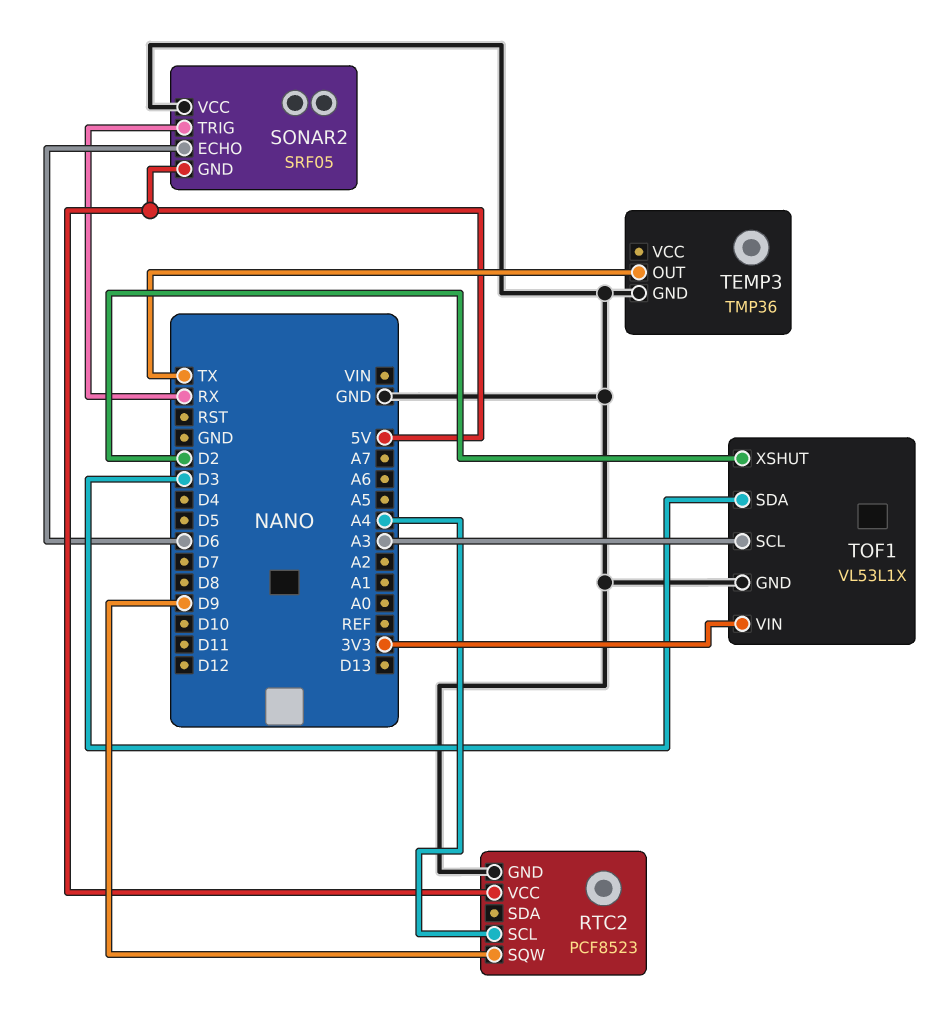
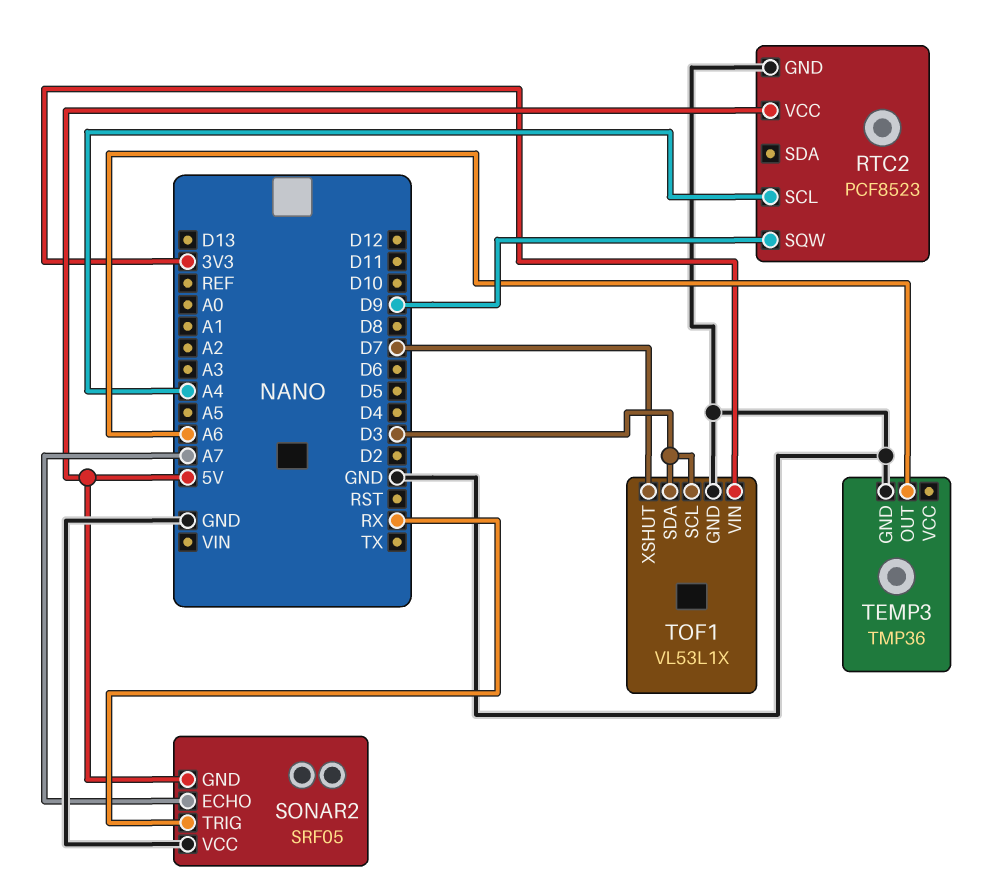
SONAR2 pin ECHO: D6 -> A7
TEMP3 pin OUT: TX -> A6
TOF1 pin SCL: A3 -> D3
TOF1 pin XSHUT: D2 -> D7

